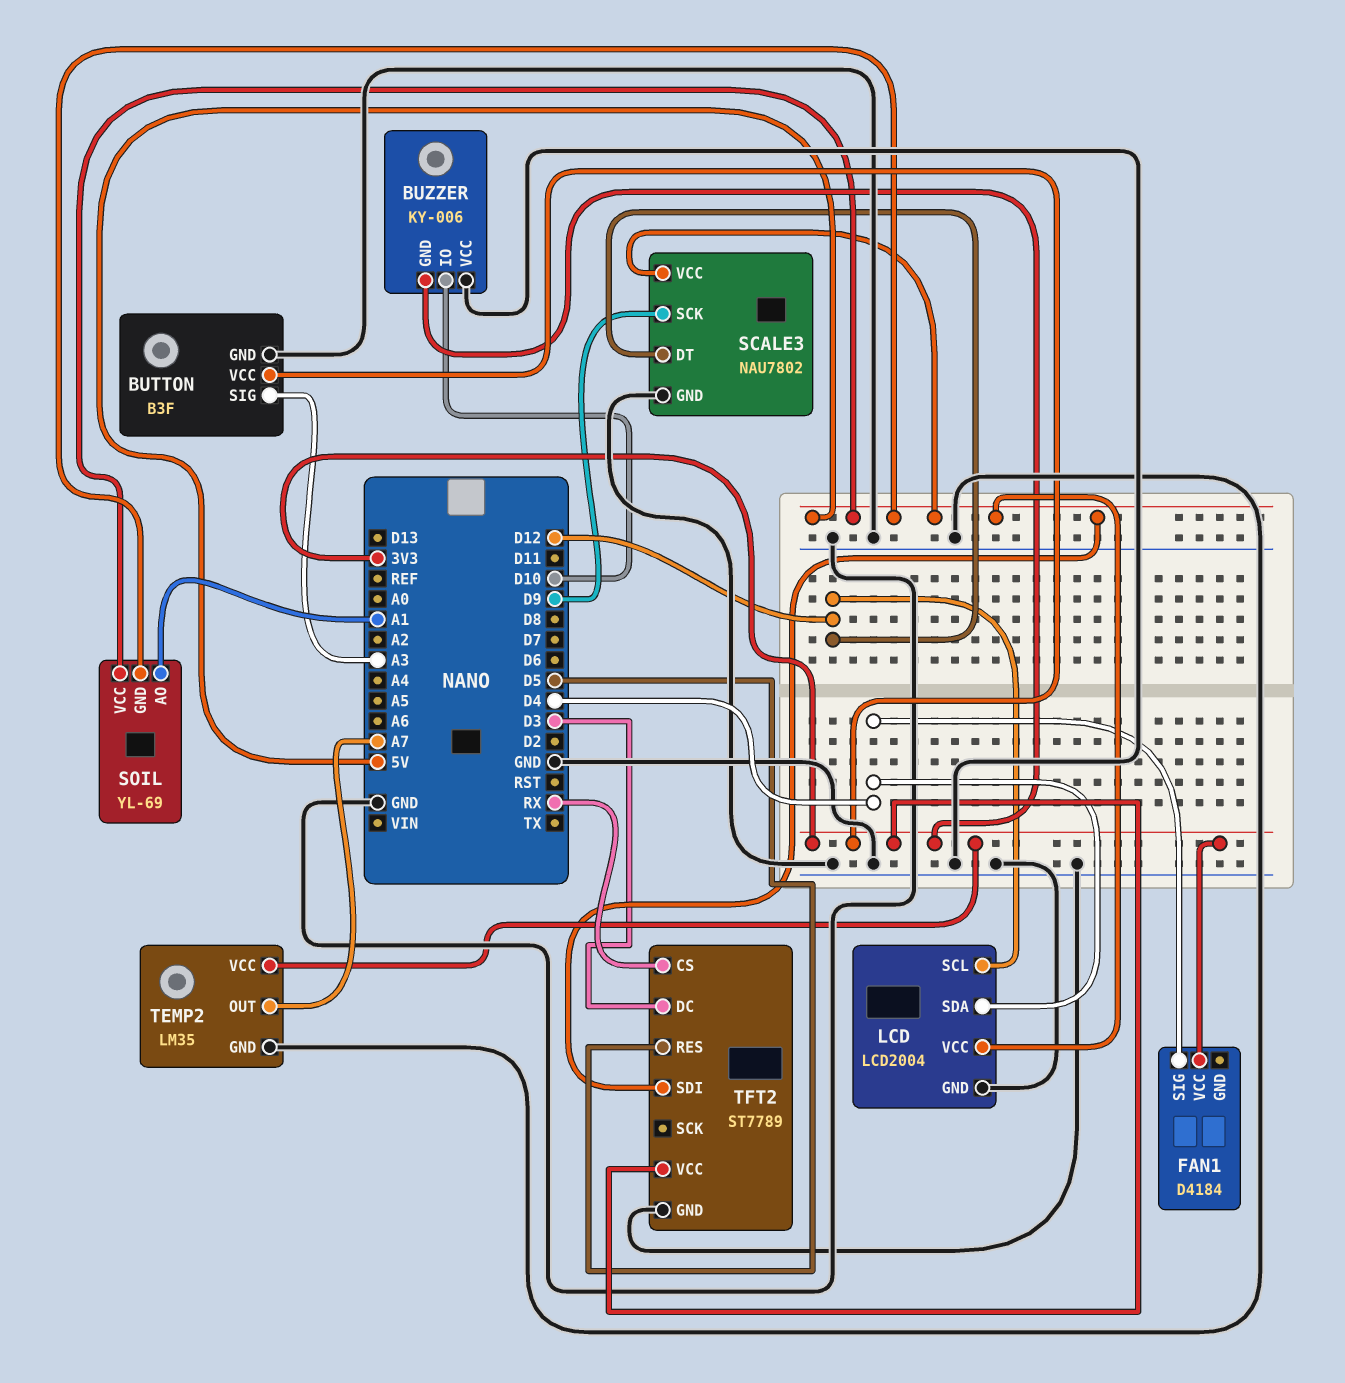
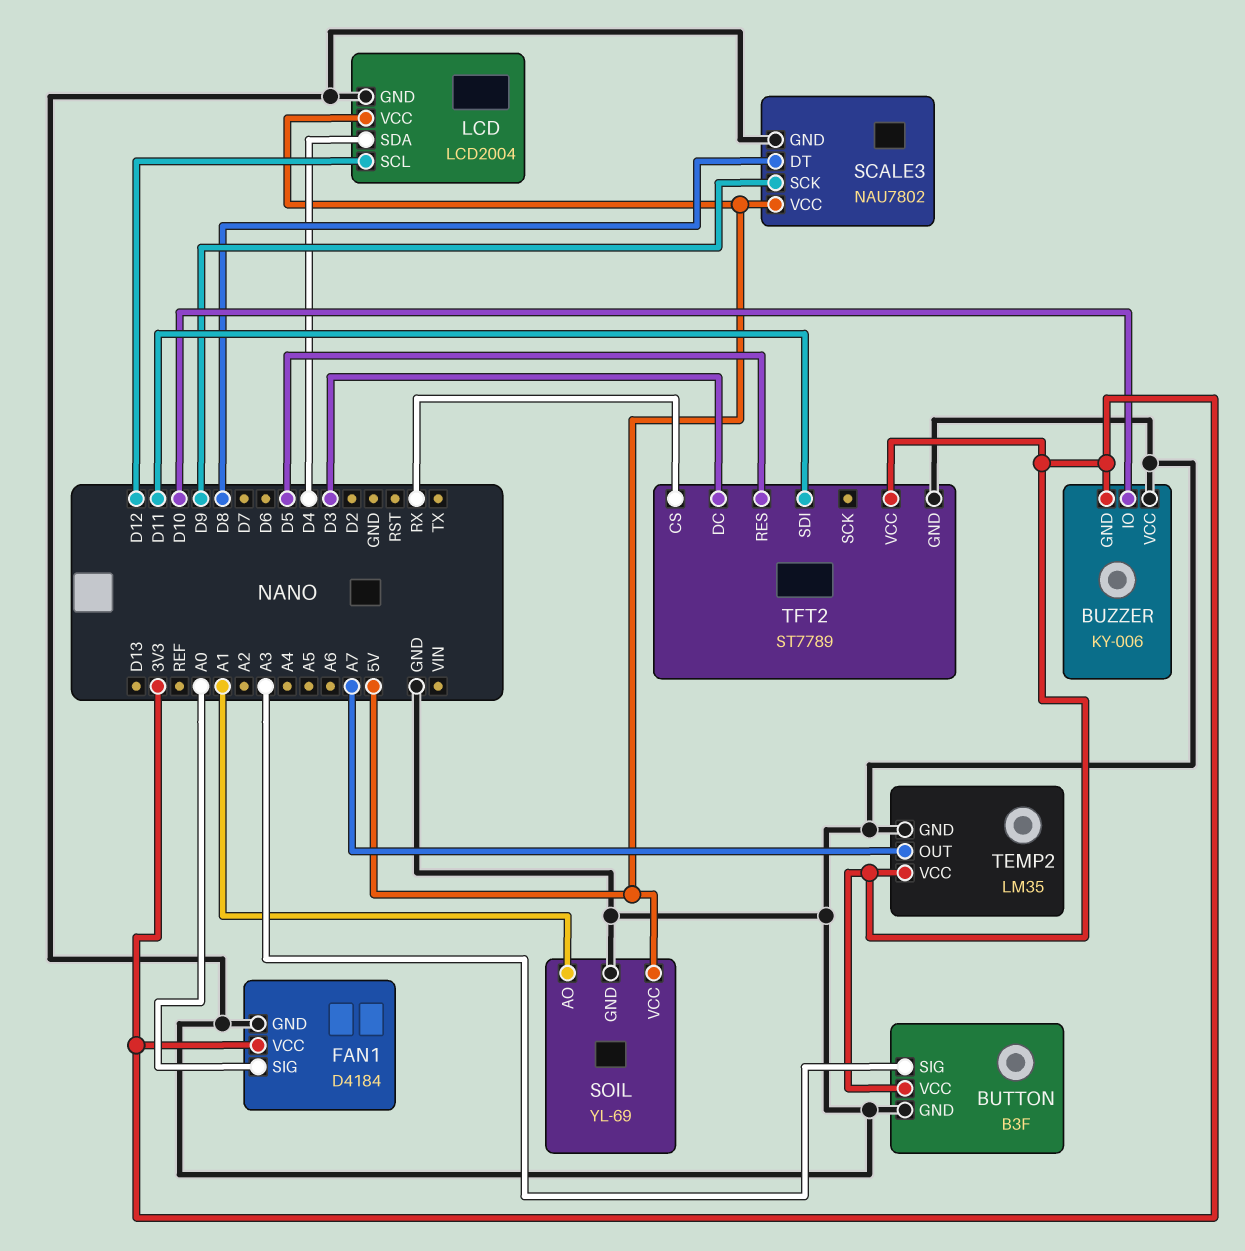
FAN1 pin GND: none -> GND
FAN1 pin SIG: D4 -> A0
SCALE3 pin DT: D12 -> D8
SOIL pin GND: 5V -> GND
TFT2 pin SDI: 5V -> D11

